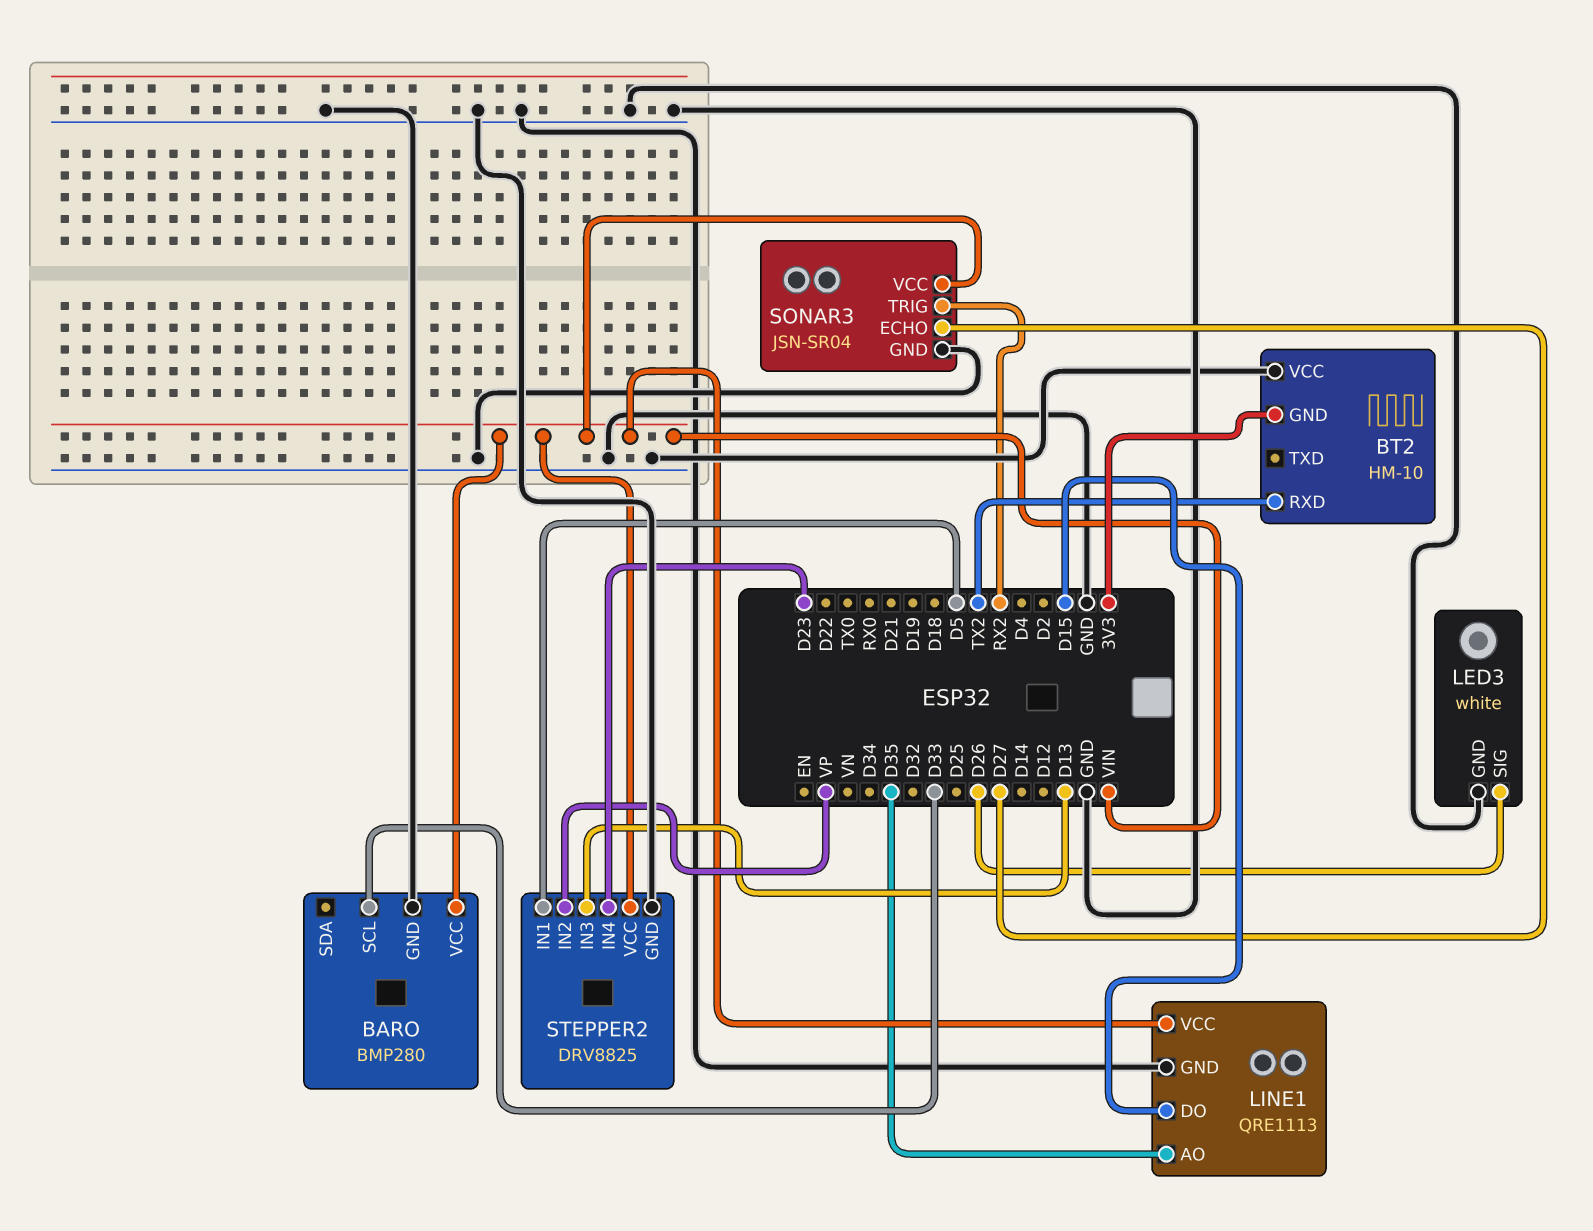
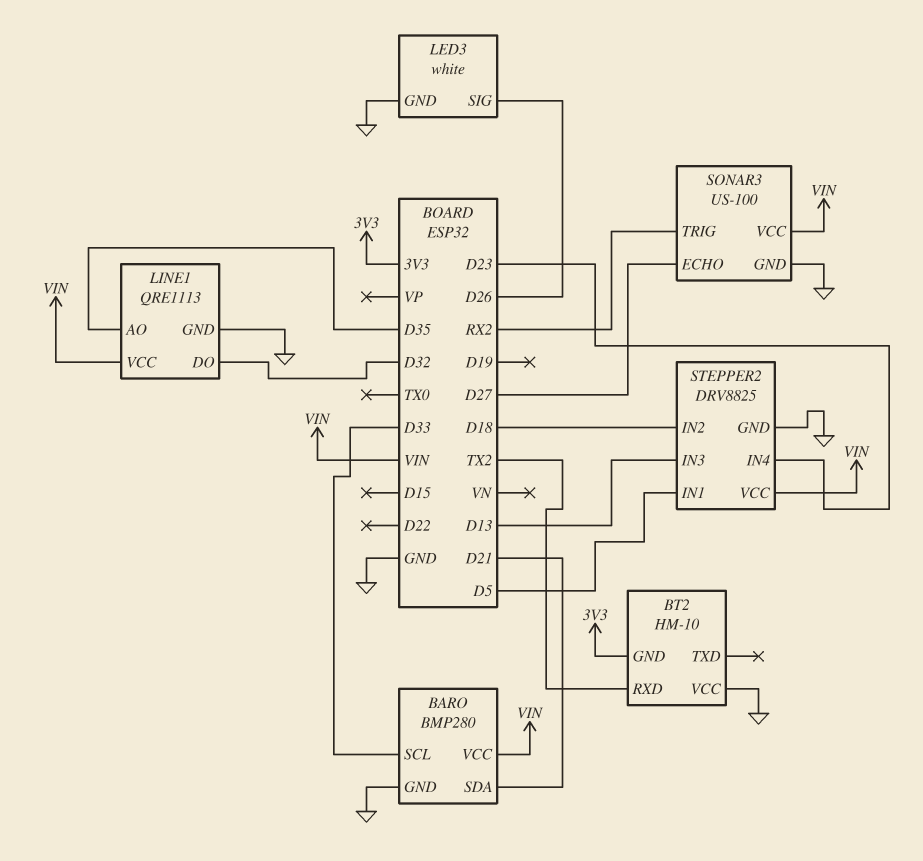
BARO pin SDA: none -> D21
LINE1 pin DO: D15 -> D32
SONAR3: JSN-SR04 -> US-100
STEPPER2 pin IN2: VP -> D18

